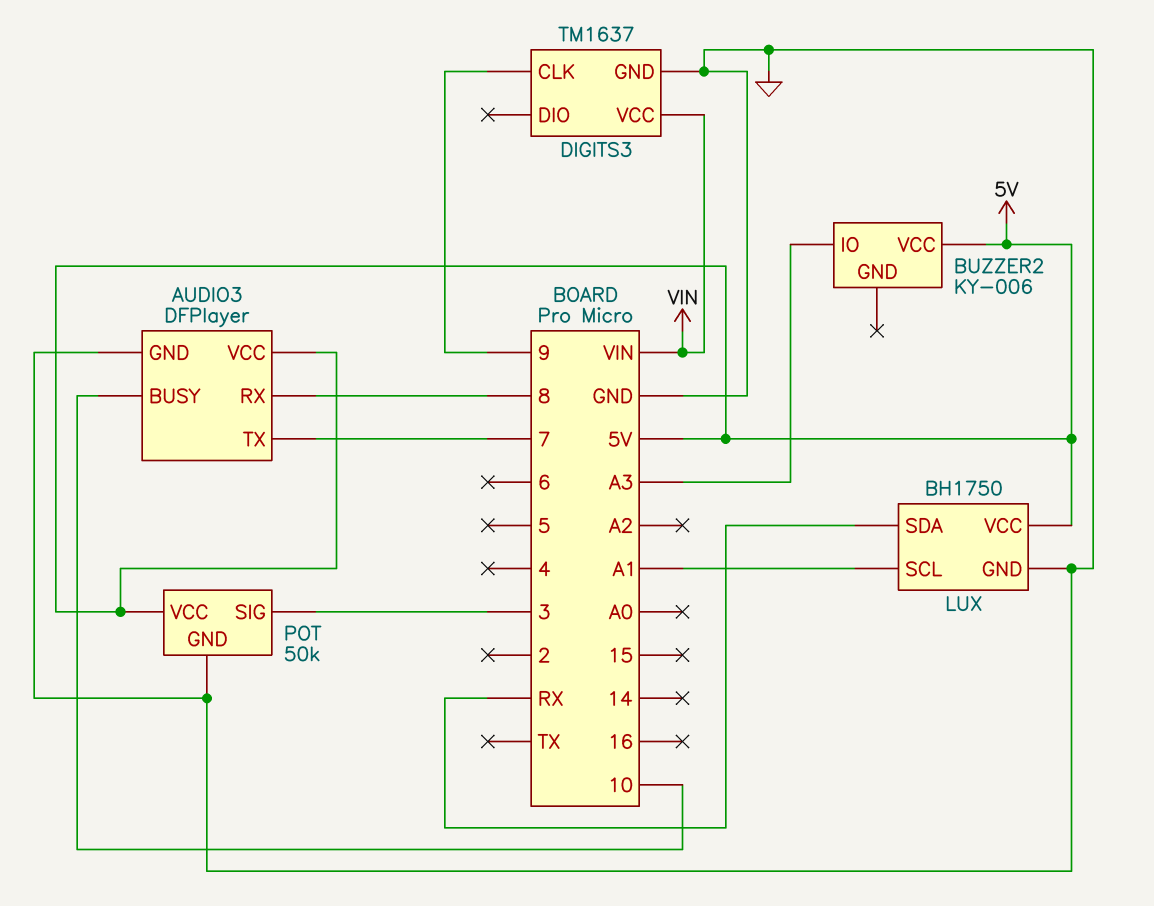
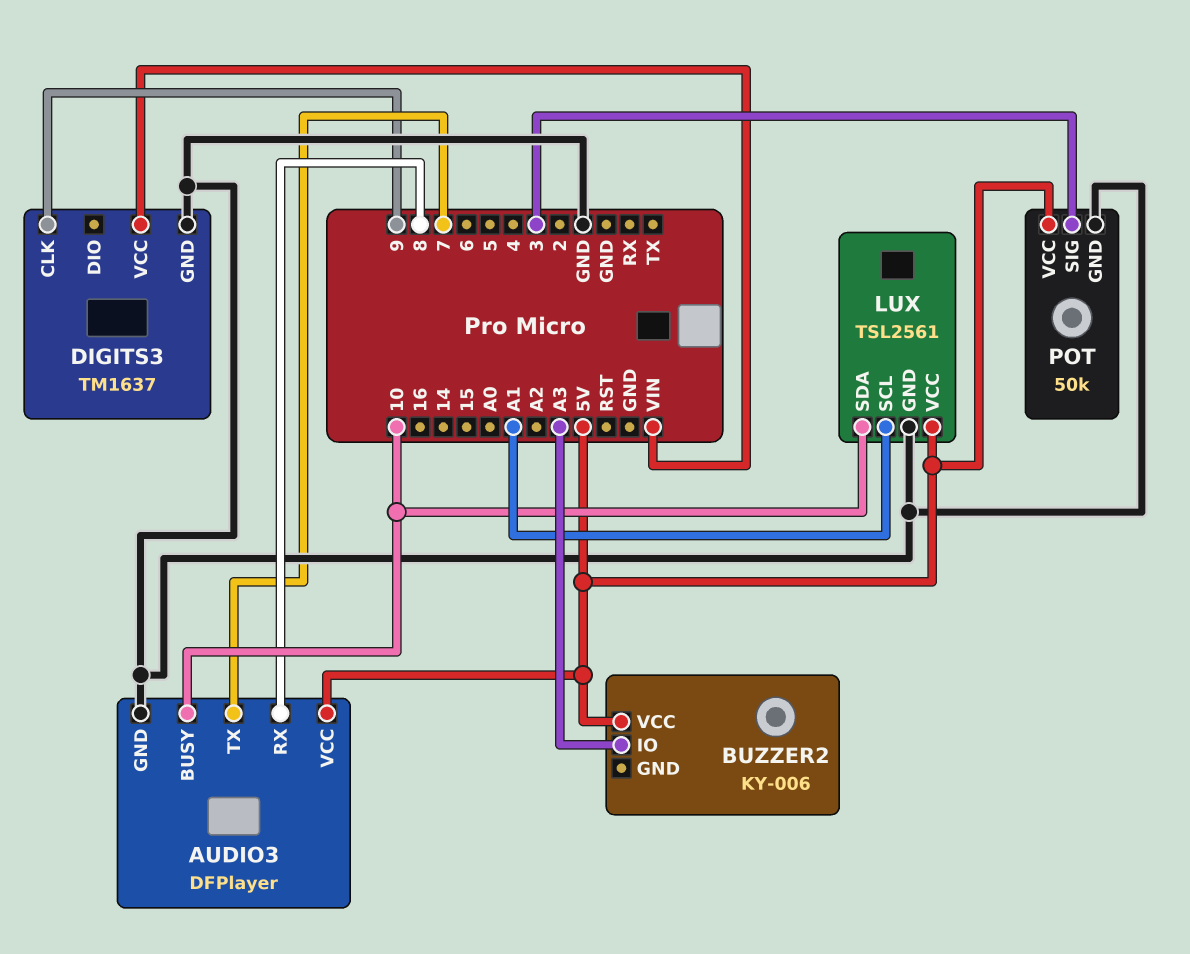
LUX: BH1750 -> TSL2561
LUX pin SDA: RX -> 10

